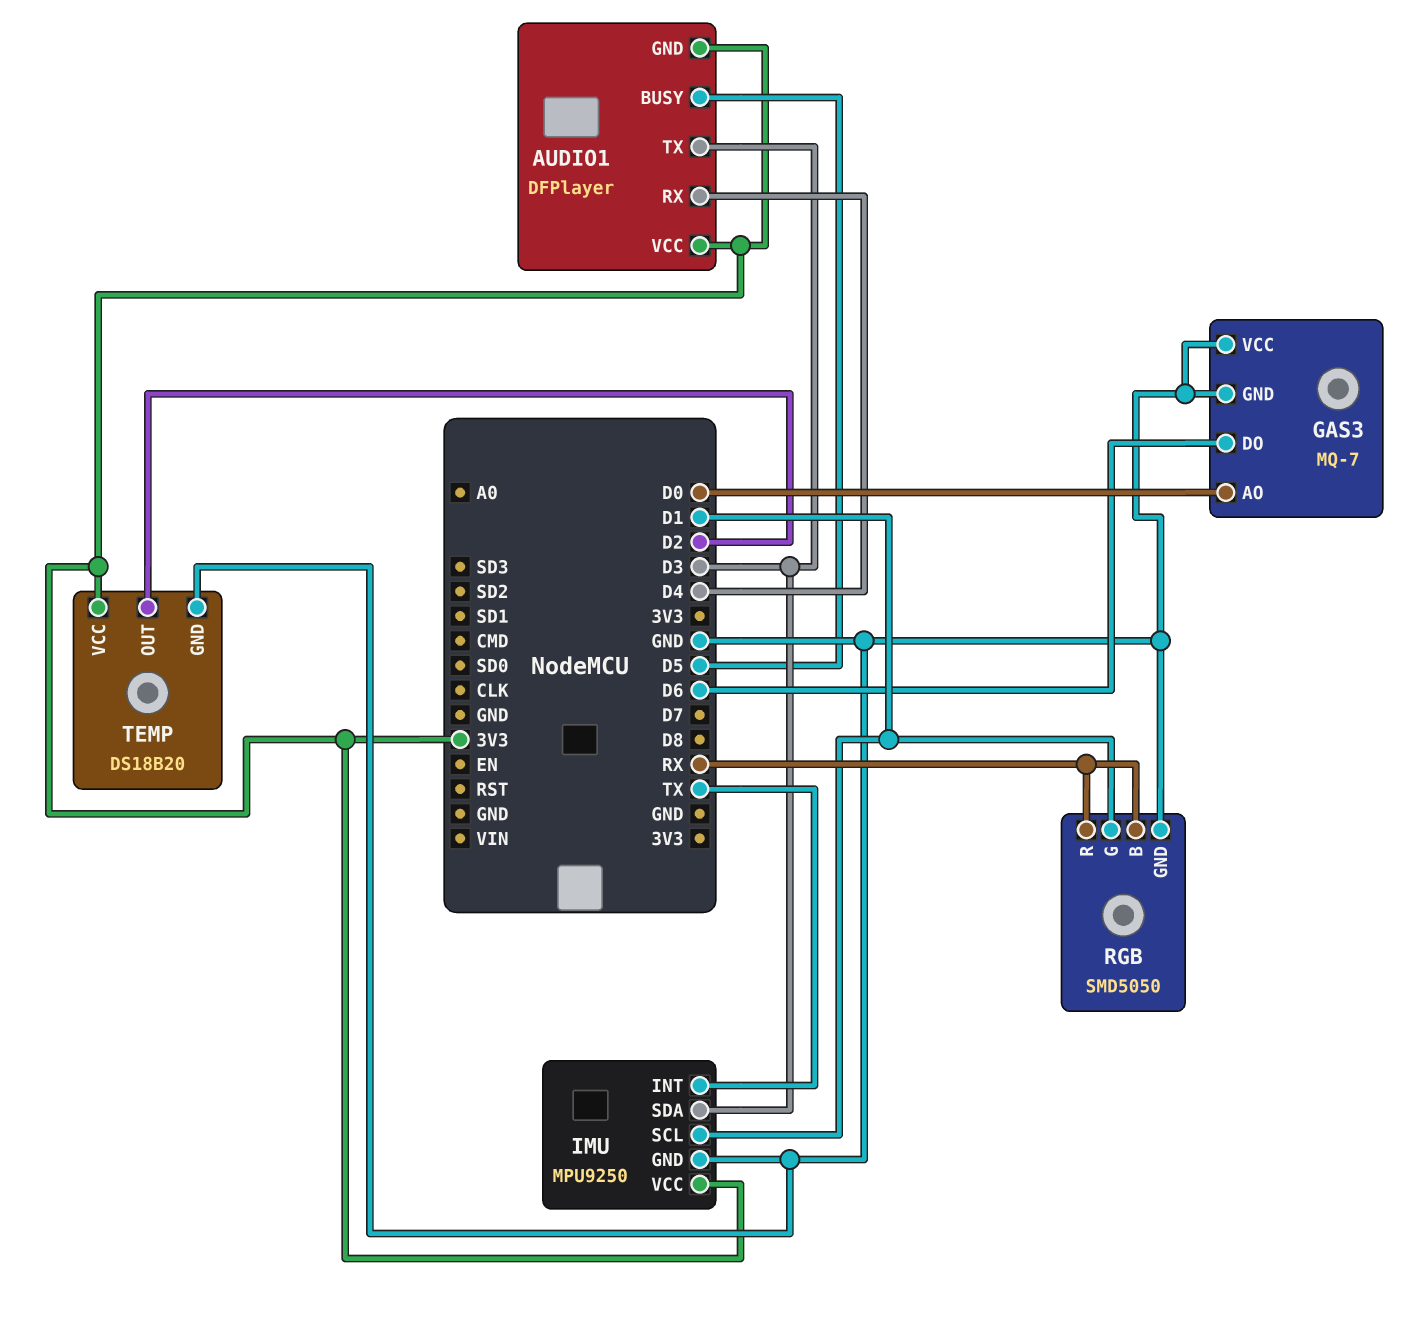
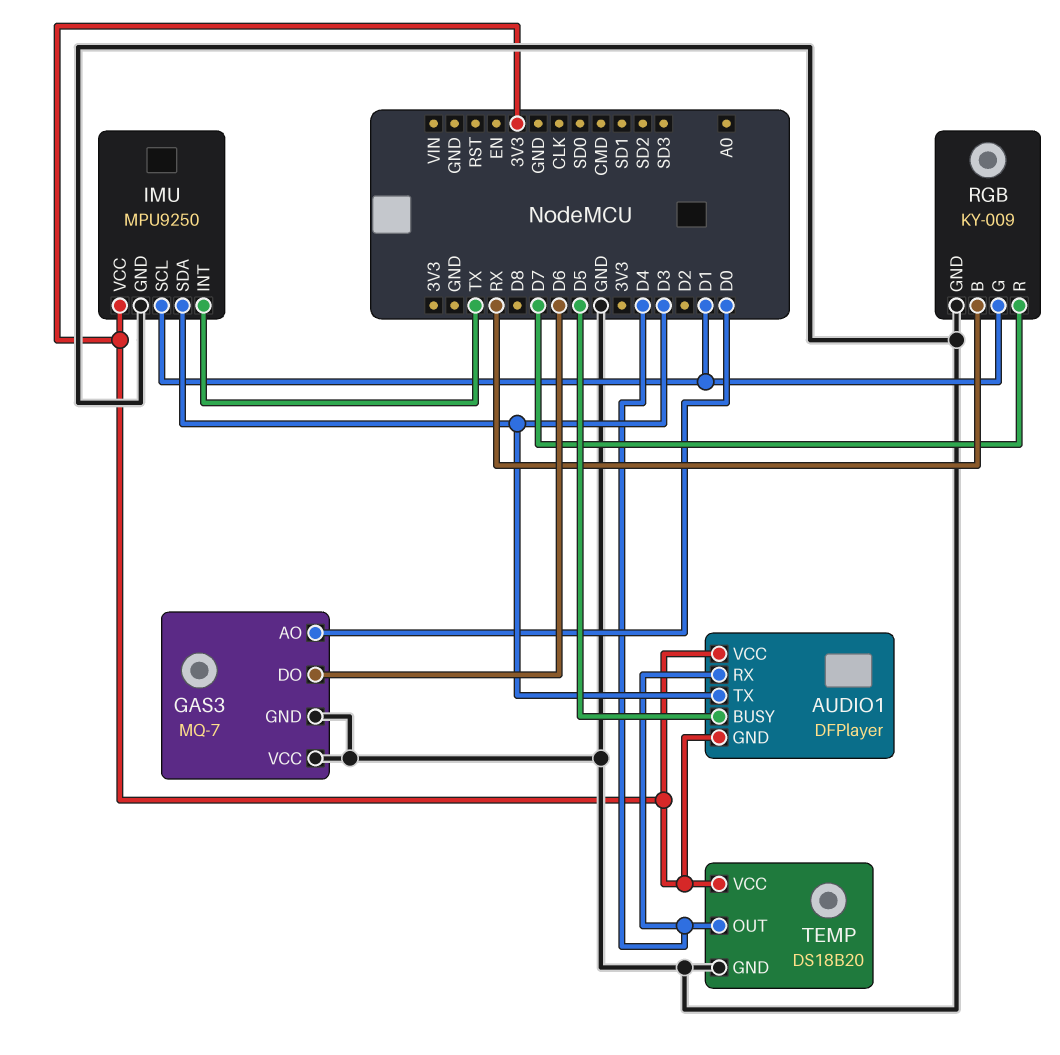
RGB: SMD5050 -> KY-009
RGB pin R: RX -> D7
TEMP pin OUT: D2 -> D4

